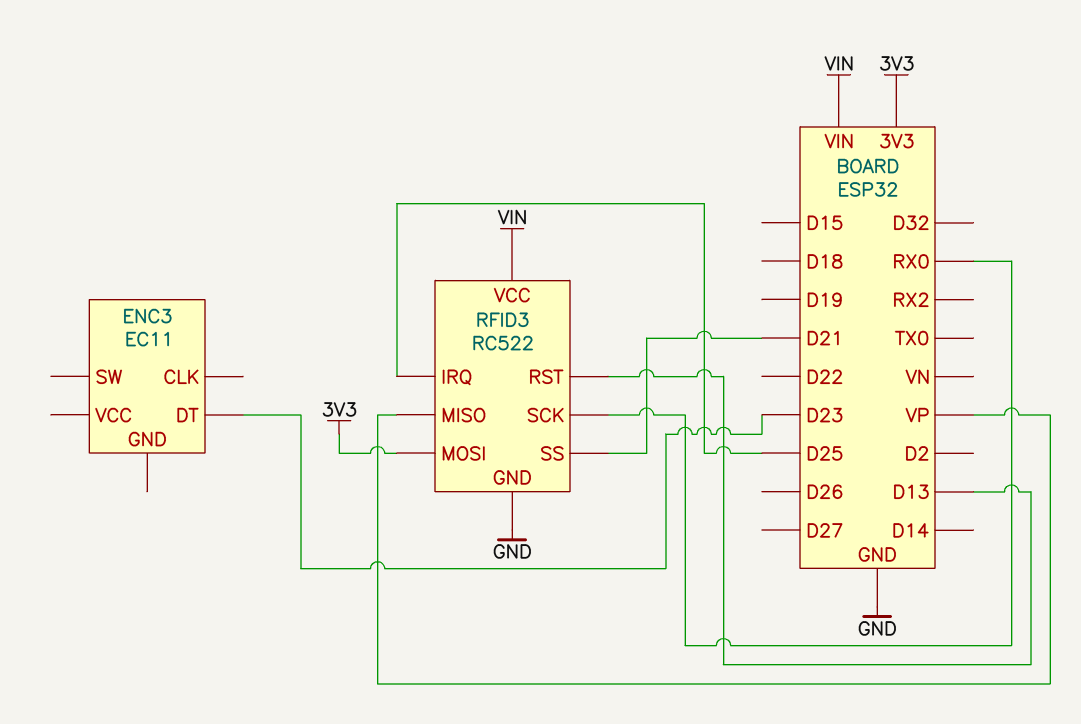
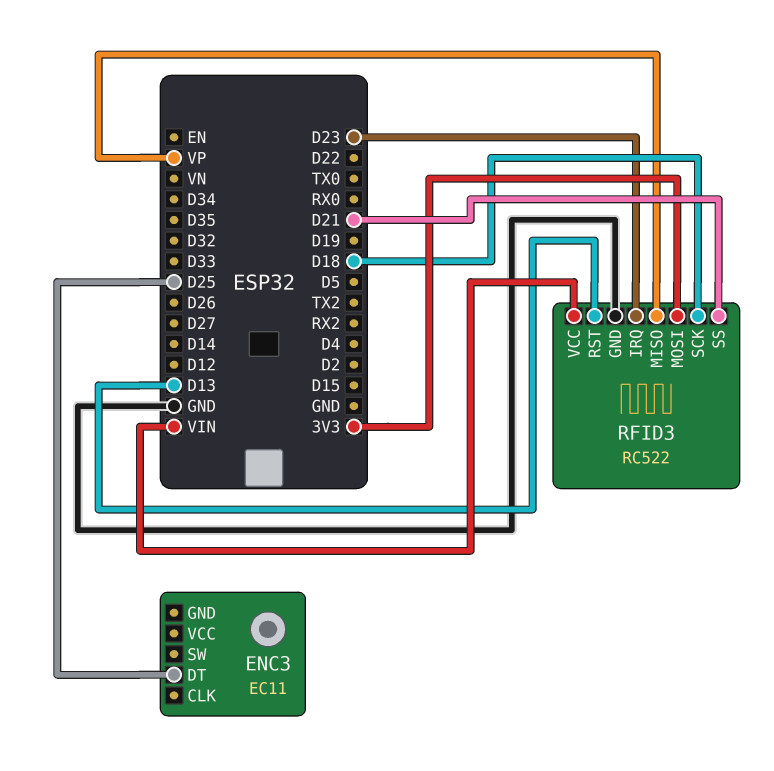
ENC3 pin DT: D23 -> D25
RFID3 pin IRQ: D25 -> D23
RFID3 pin SCK: RX0 -> D18

